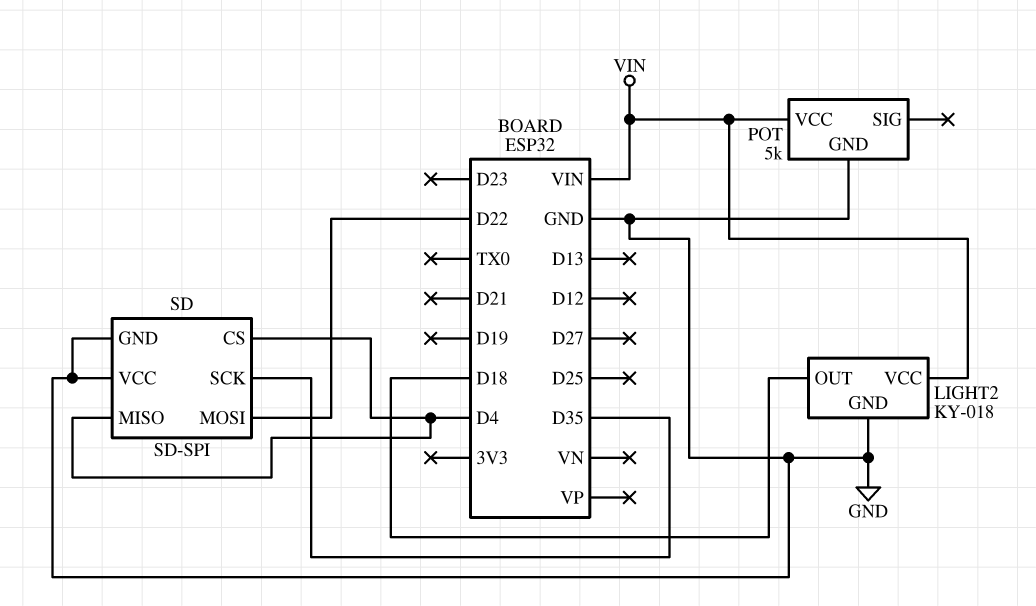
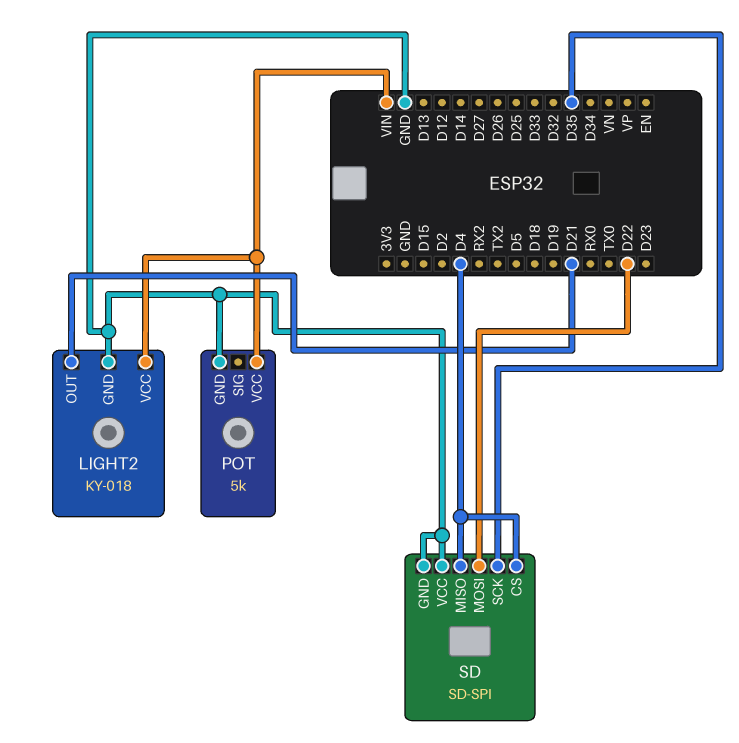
LIGHT2 pin OUT: D18 -> D21

